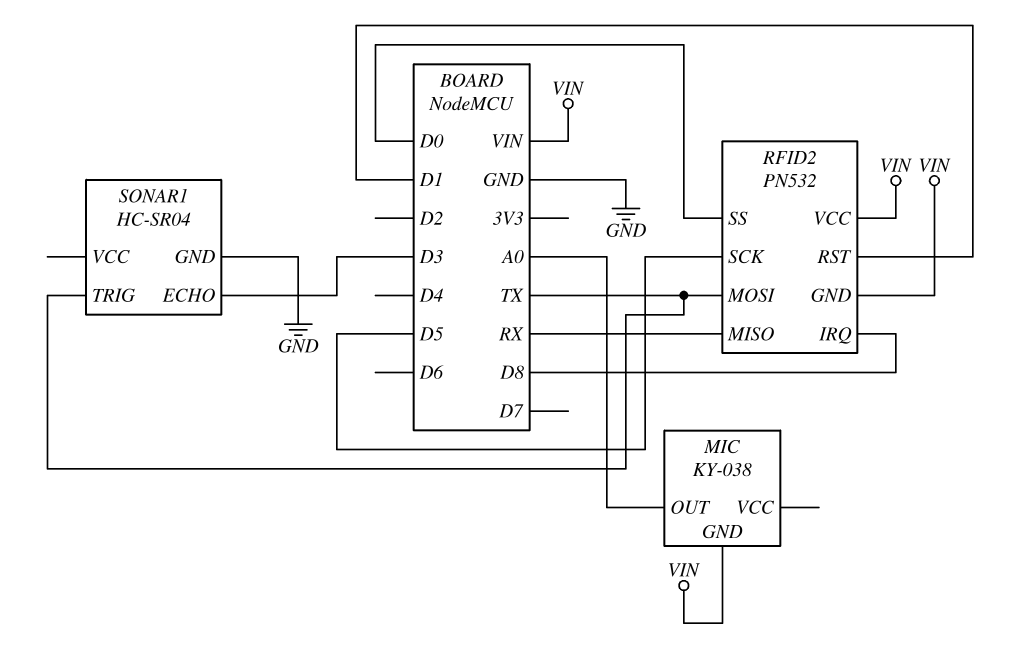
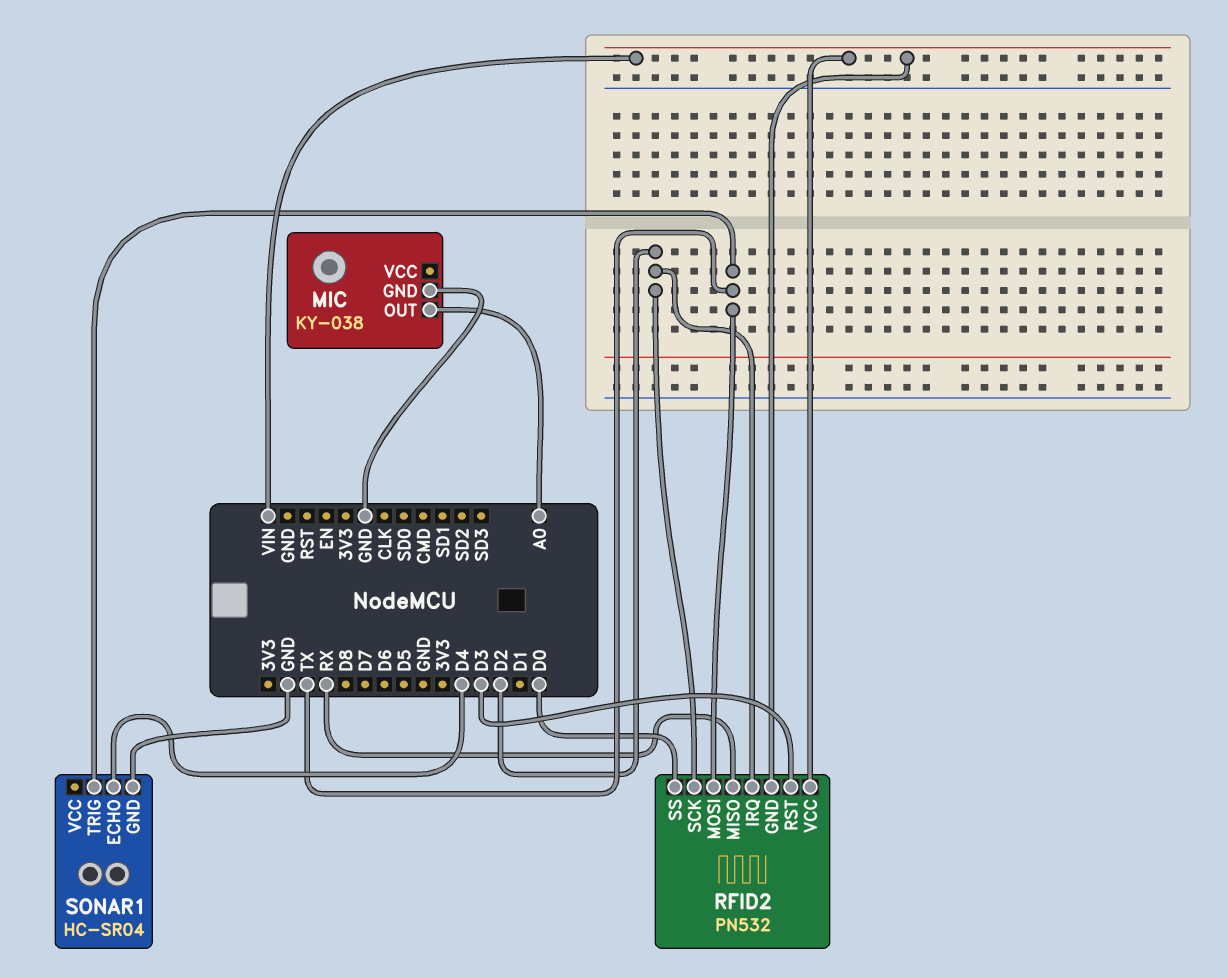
MIC pin GND: VIN -> GND
RFID2 pin IRQ: D8 -> D2
RFID2 pin RST: D1 -> D3
RFID2 pin SCK: D5 -> D2
SONAR1 pin ECHO: D3 -> D4

